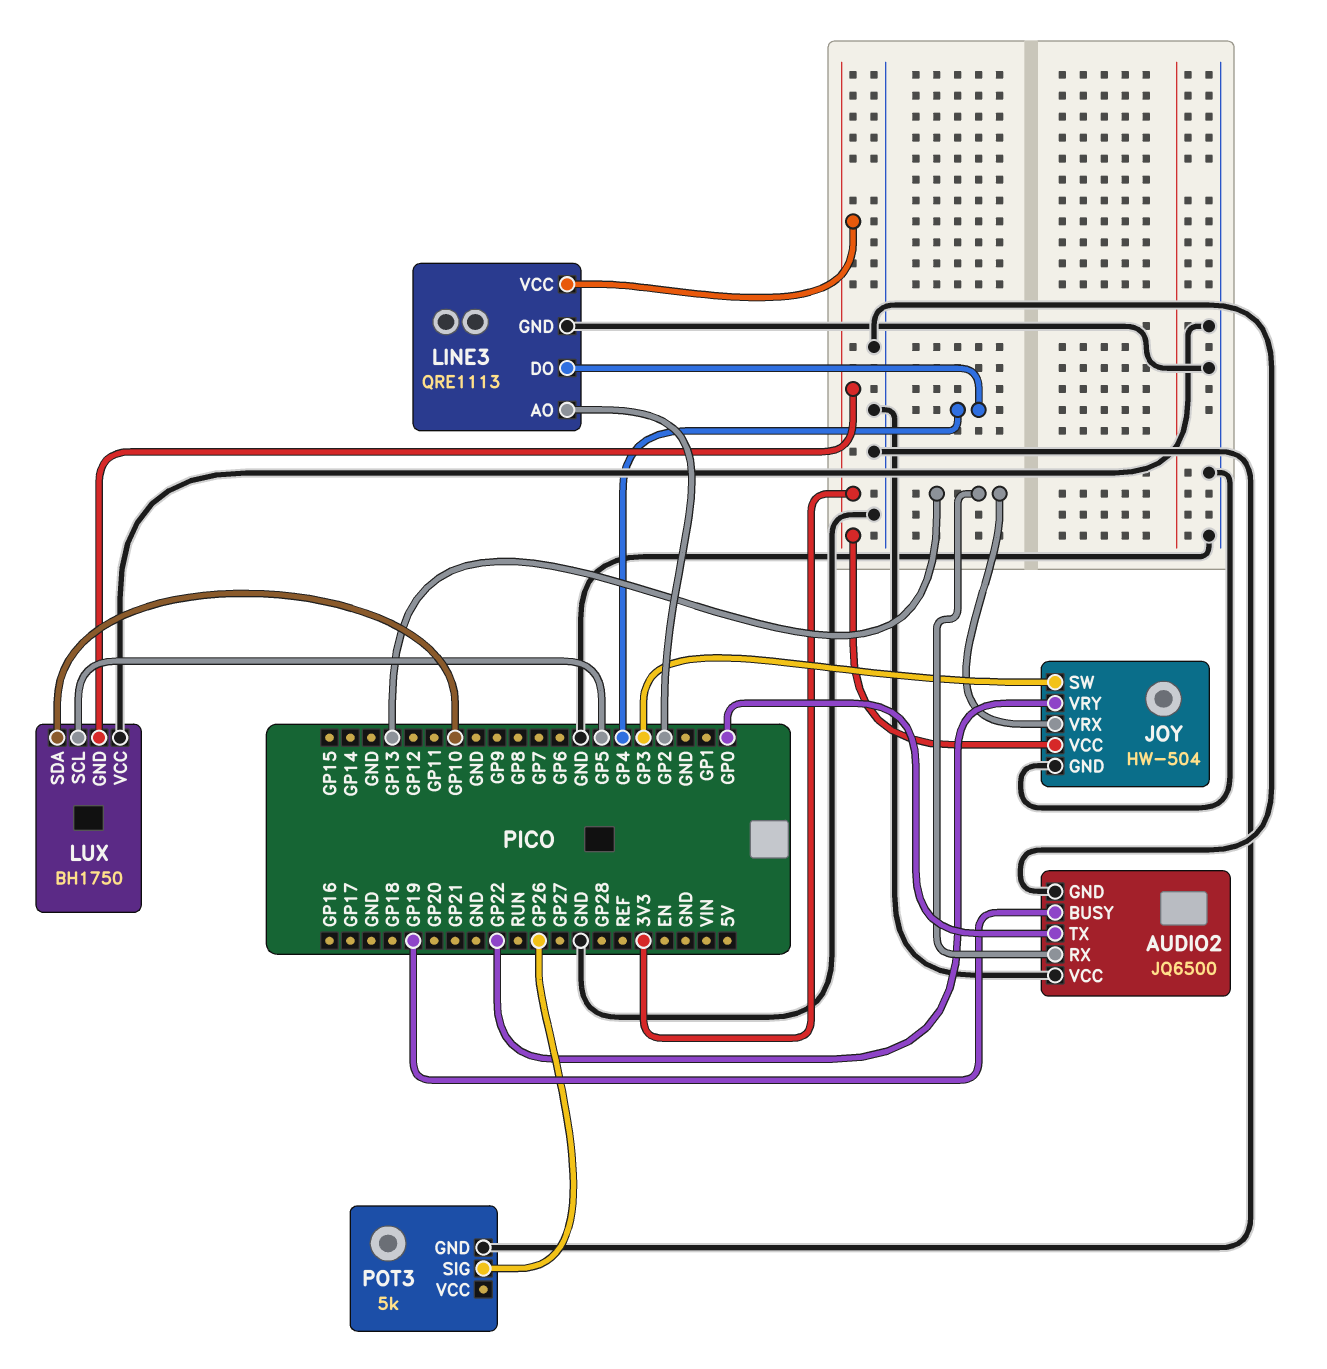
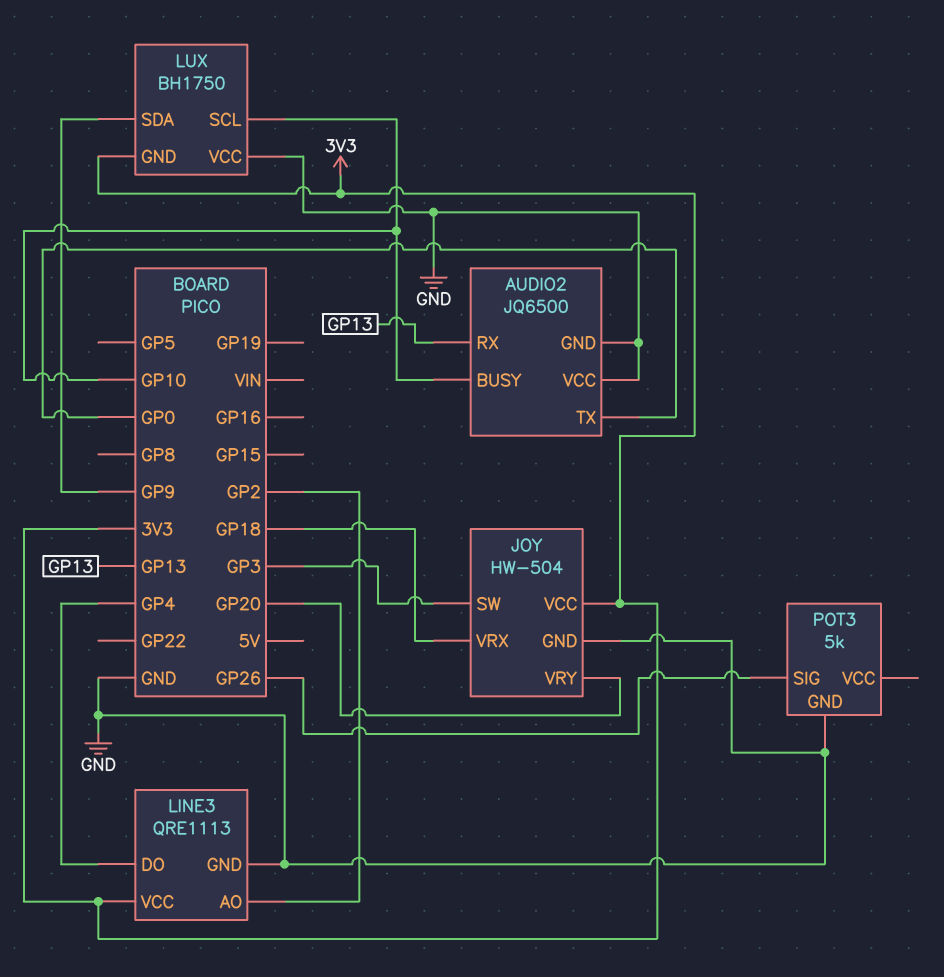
AUDIO2 pin BUSY: GP19 -> GP10
JOY pin VRX: GP13 -> GP18
JOY pin VRY: GP22 -> GP20
LUX pin SCL: GP5 -> GP10
LUX pin SDA: GP10 -> GP9

